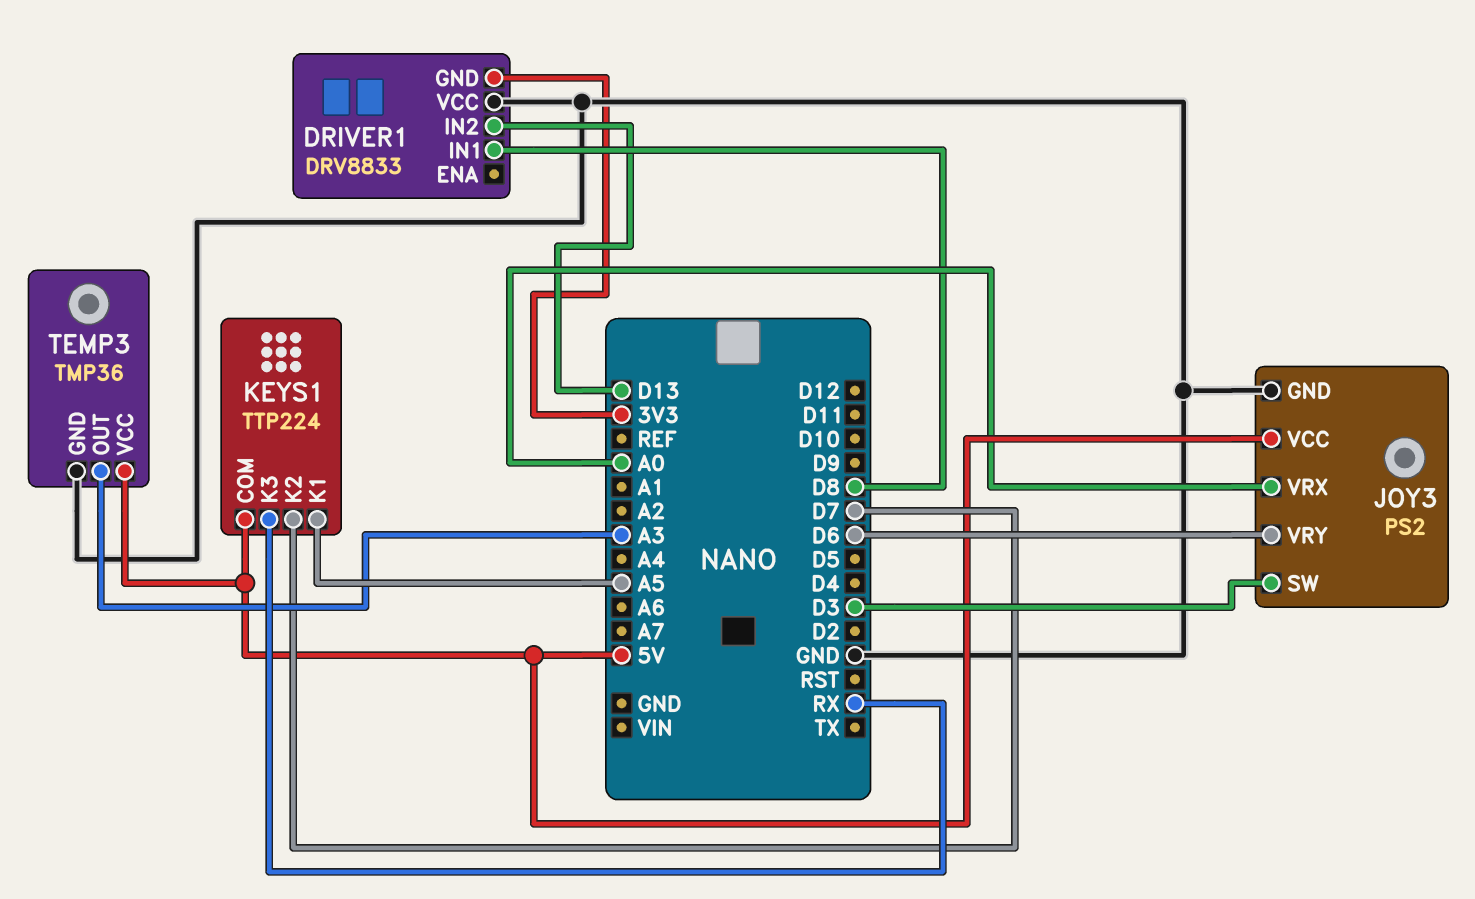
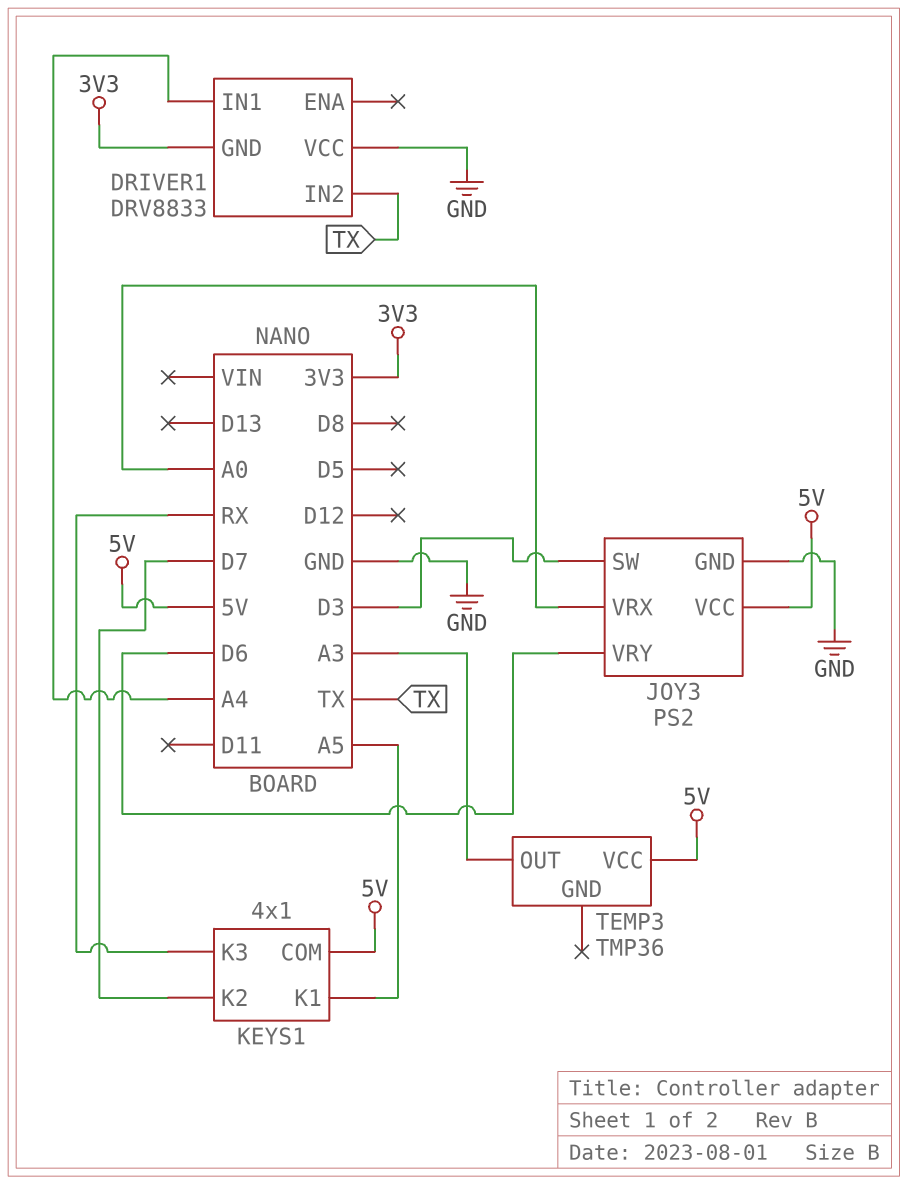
DRIVER1 pin IN1: D8 -> A4
DRIVER1 pin IN2: D13 -> TX
KEYS1: TTP224 -> 4x1
TEMP3 pin GND: GND -> none

